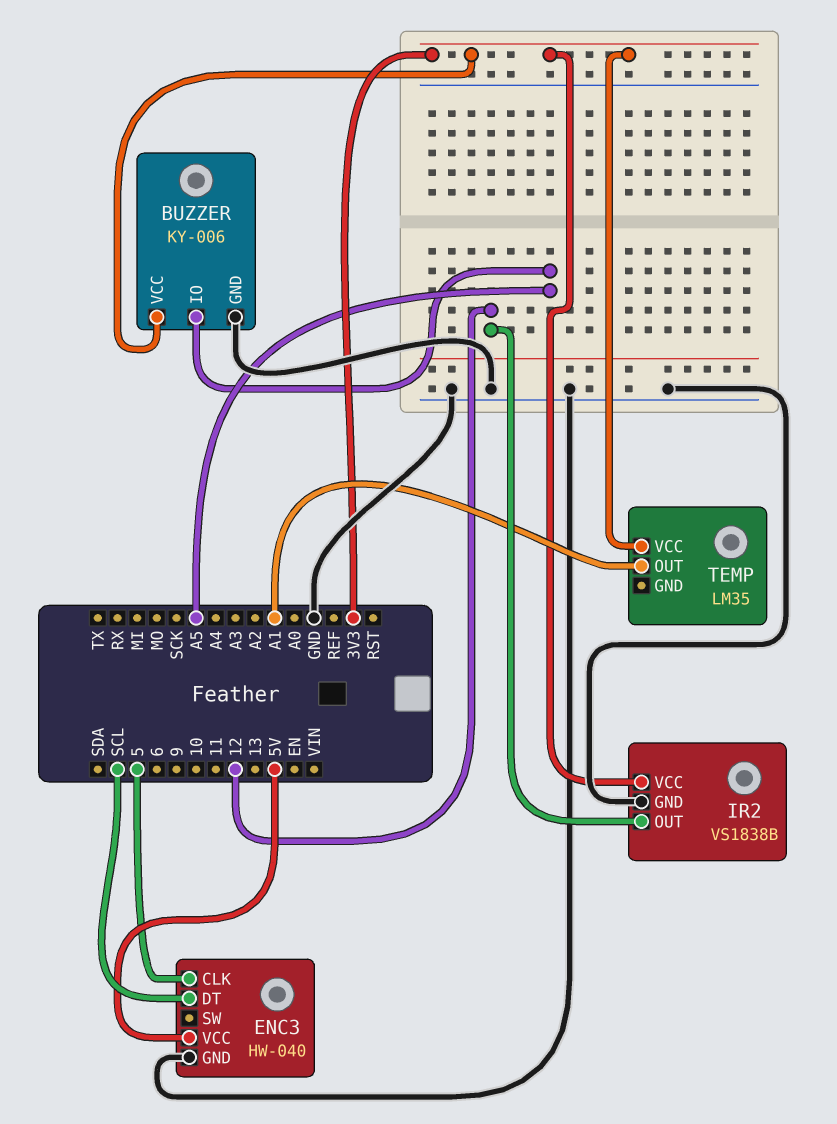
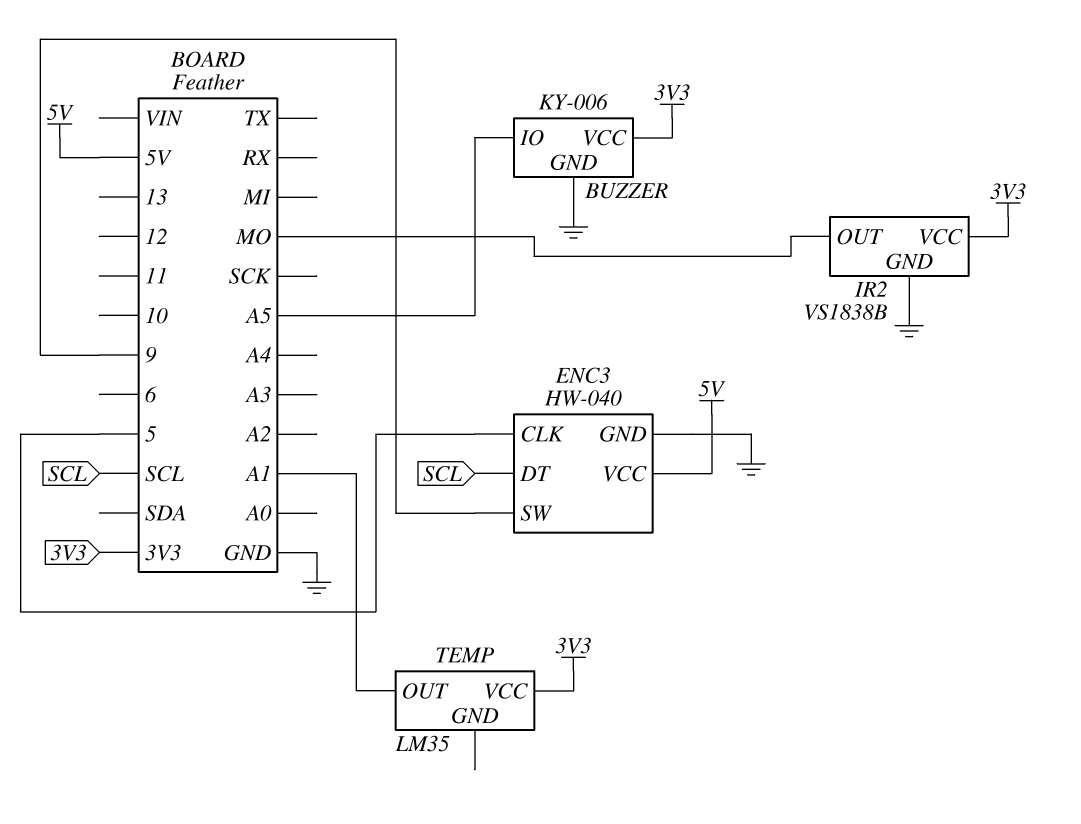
ENC3 pin SW: none -> 9
IR2 pin OUT: 12 -> MO

